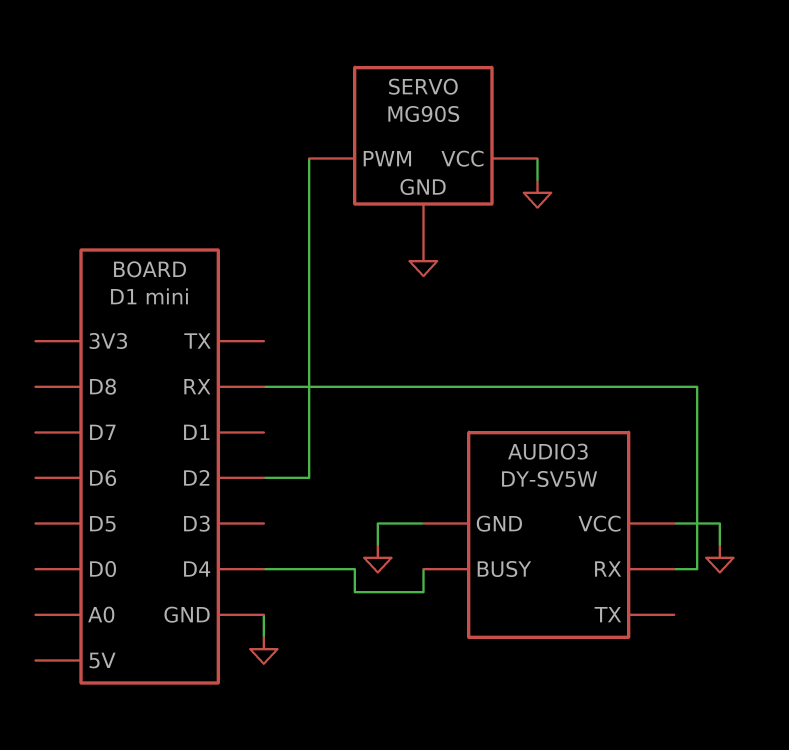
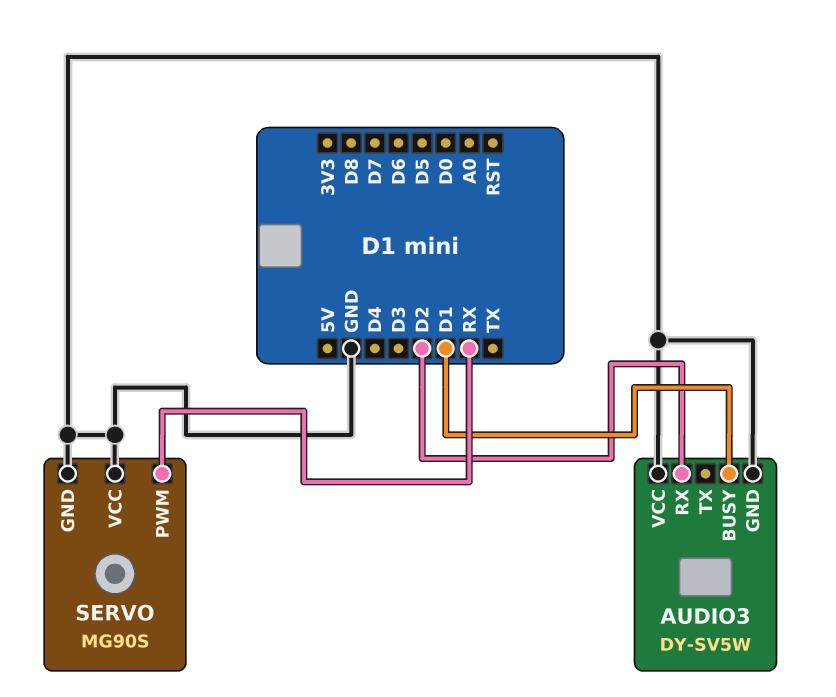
AUDIO3 pin BUSY: D4 -> D1
AUDIO3 pin RX: RX -> D2
SERVO pin PWM: D2 -> RX

